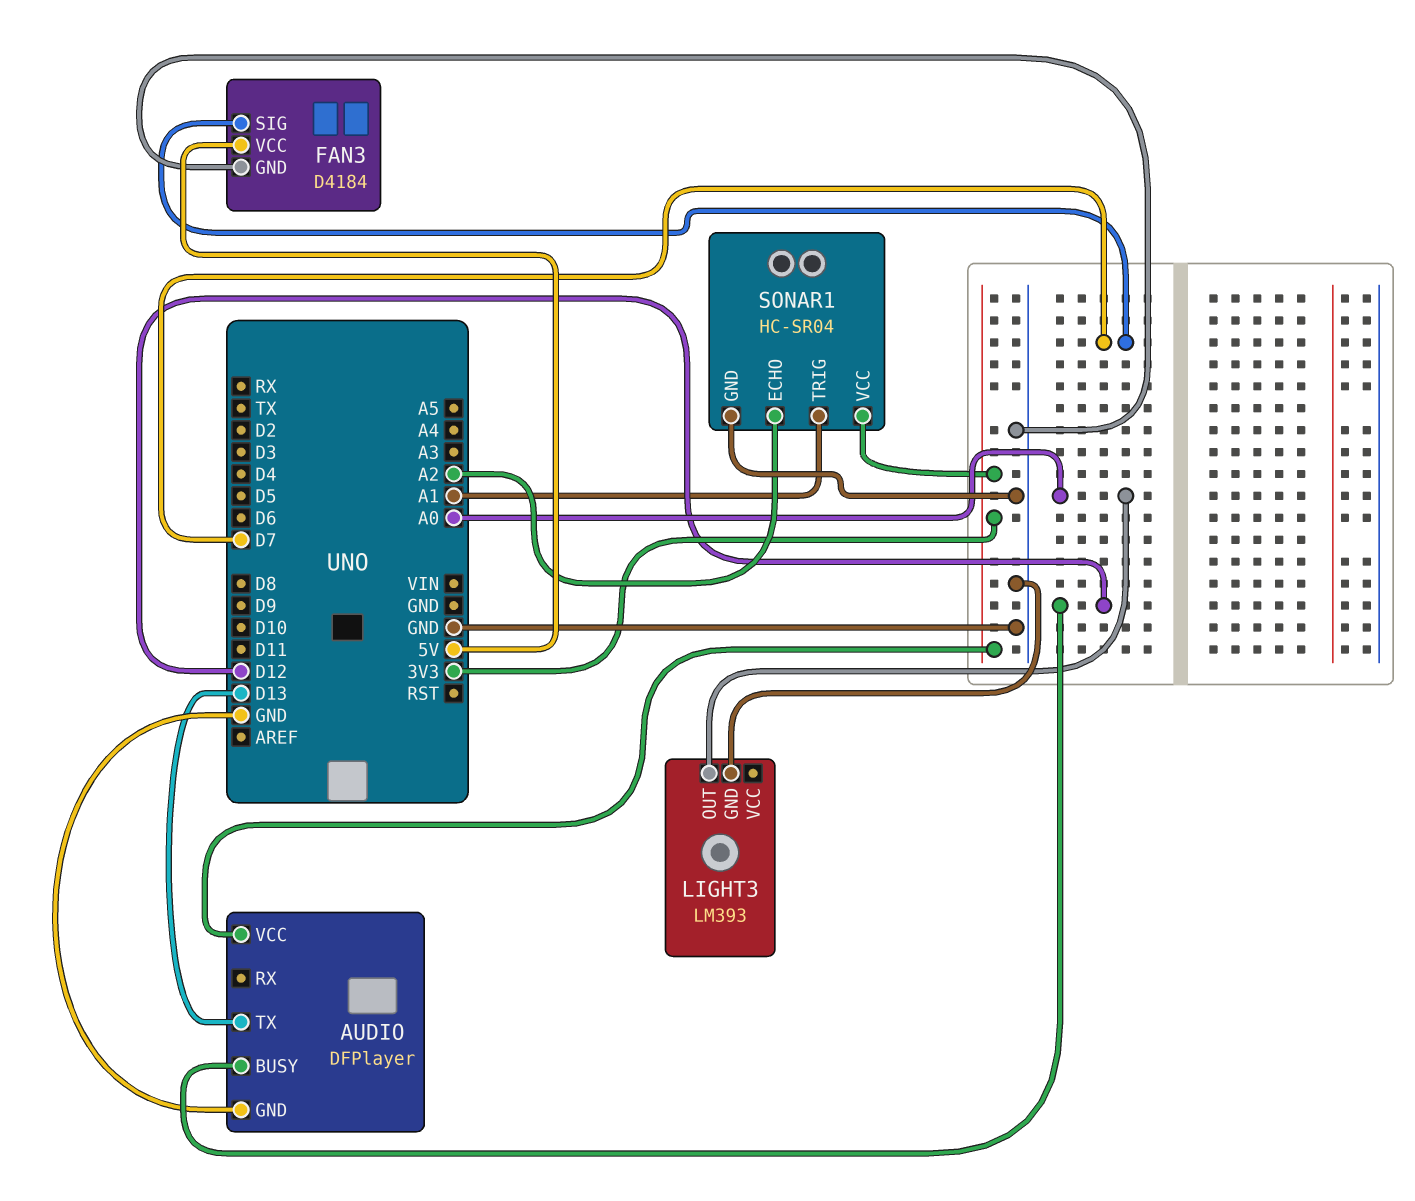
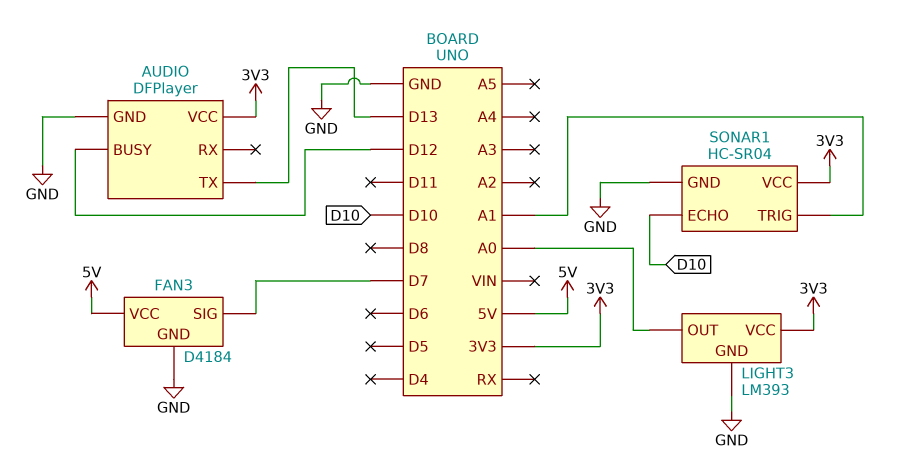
LIGHT3 pin VCC: none -> 3V3
SONAR1 pin ECHO: A2 -> D10

